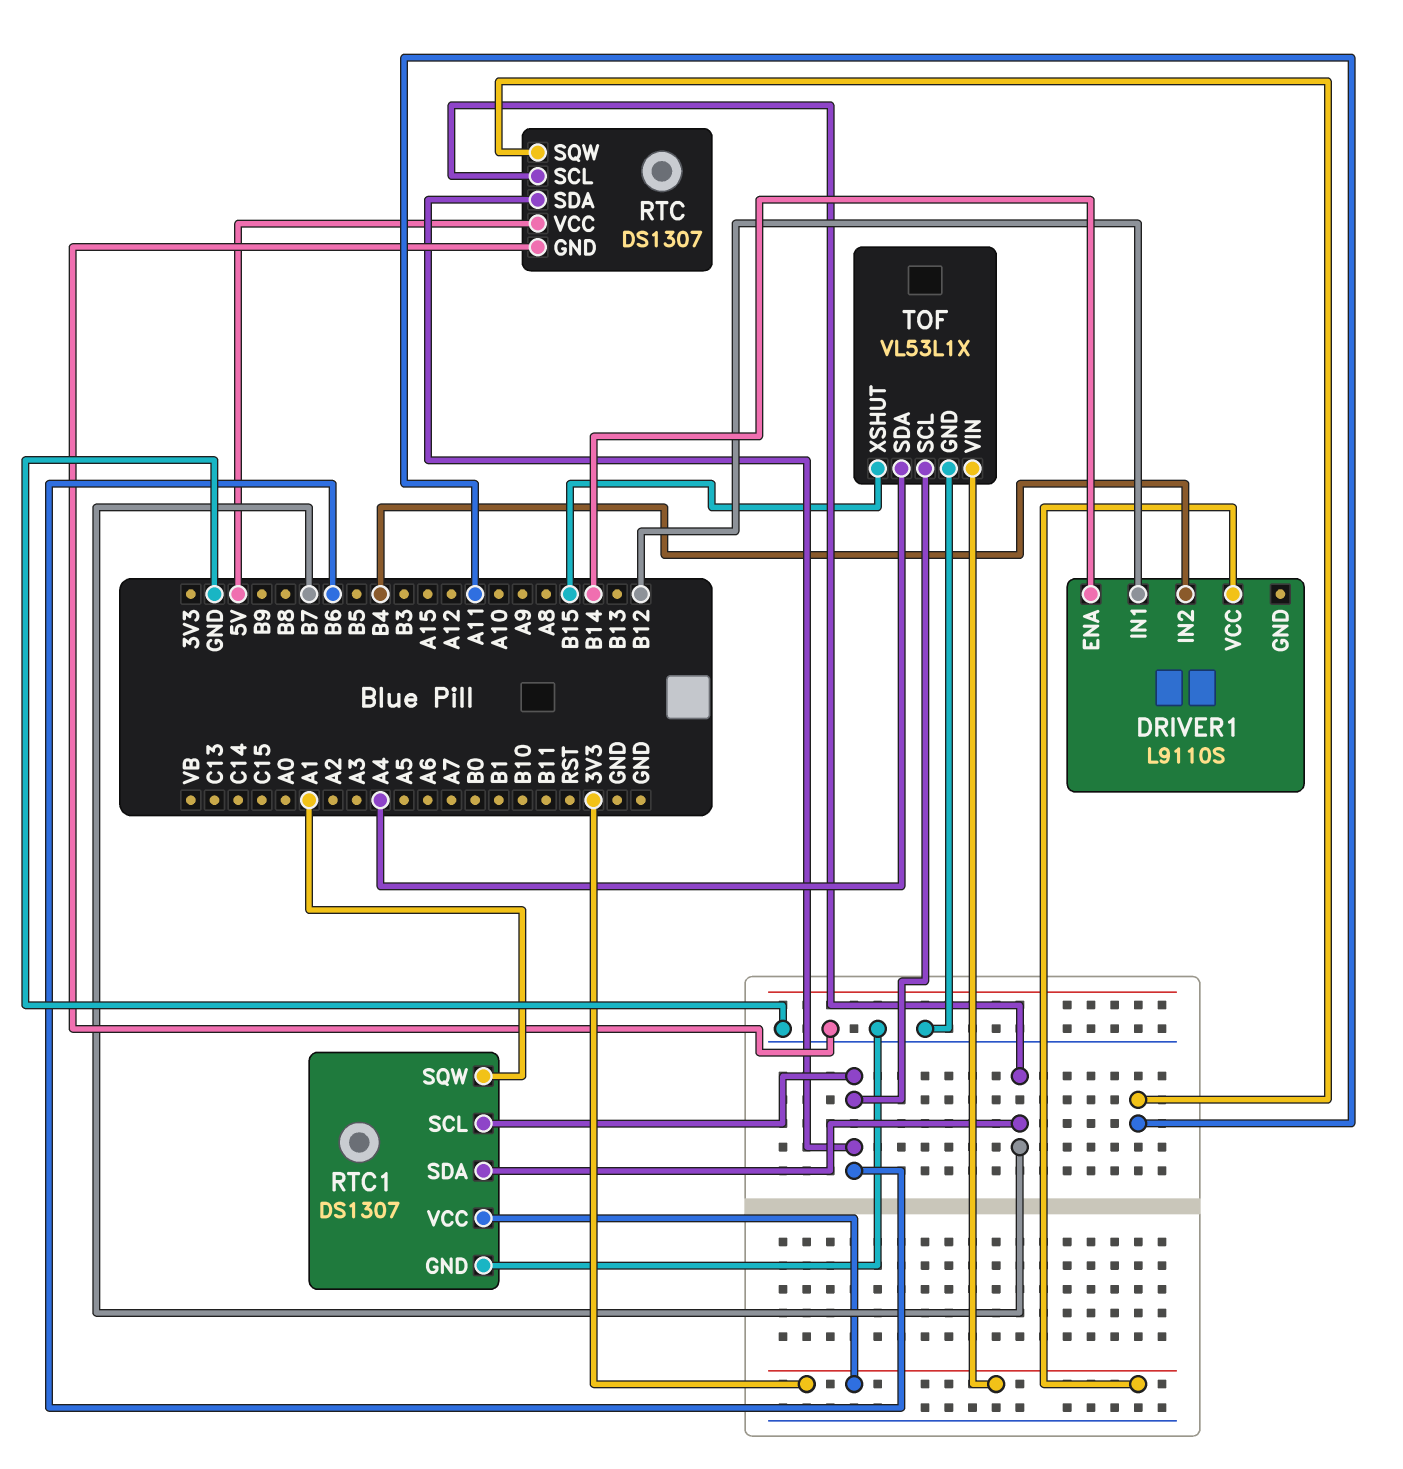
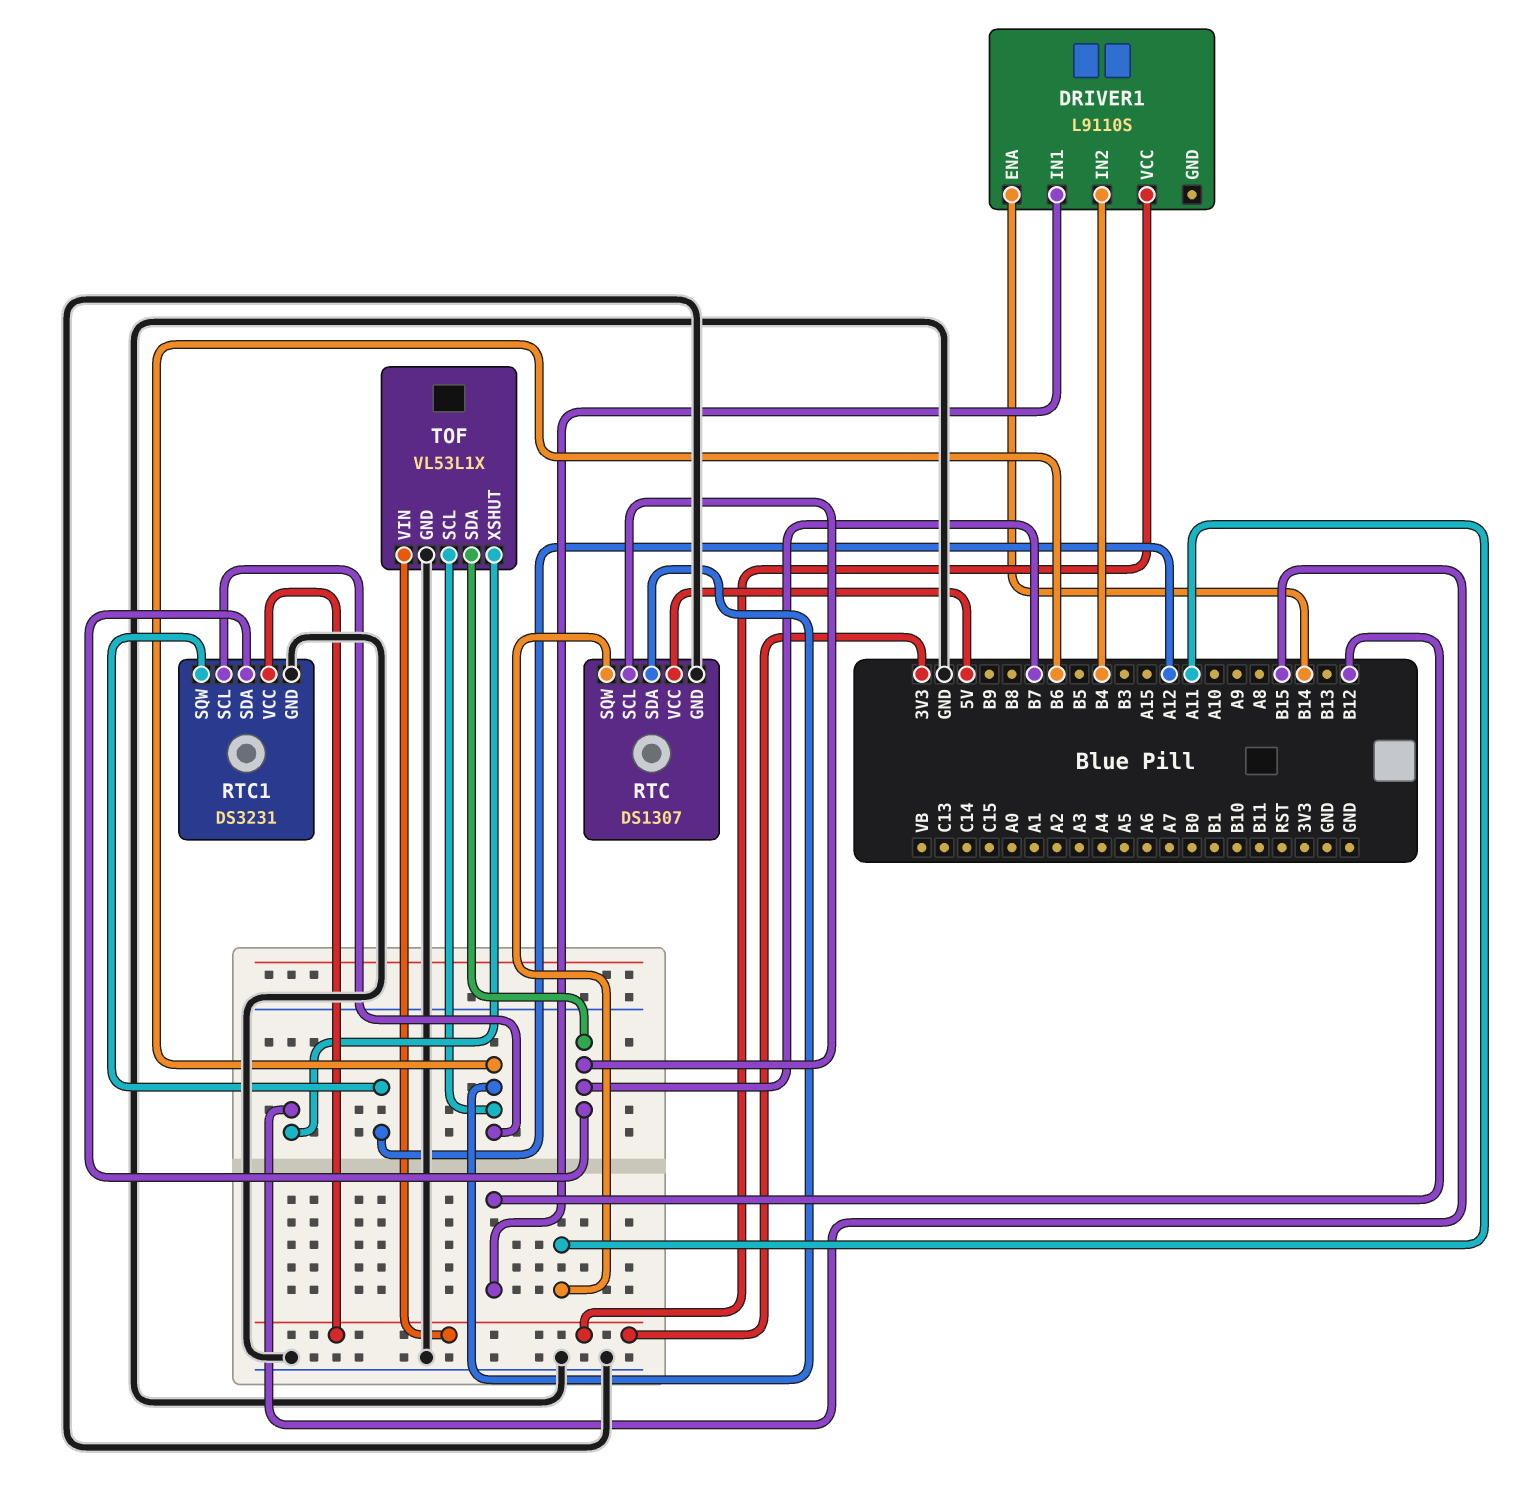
RTC1: DS1307 -> DS3231
RTC1 pin SQW: A1 -> A12
TOF pin SDA: A4 -> B7

